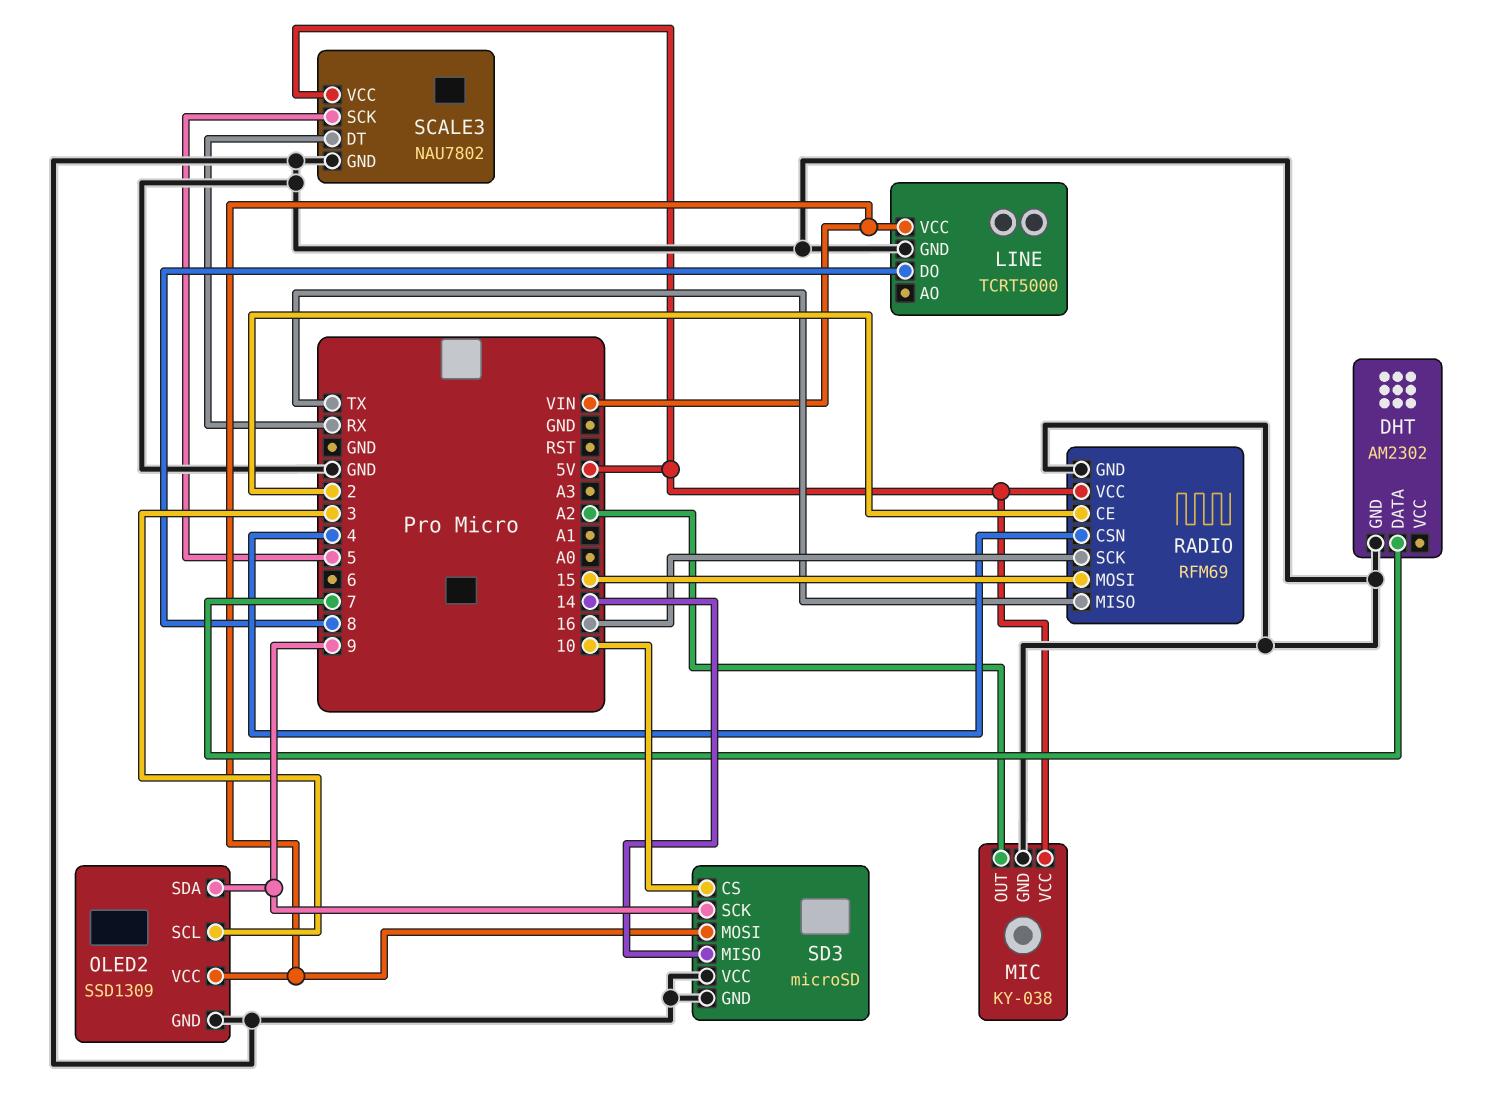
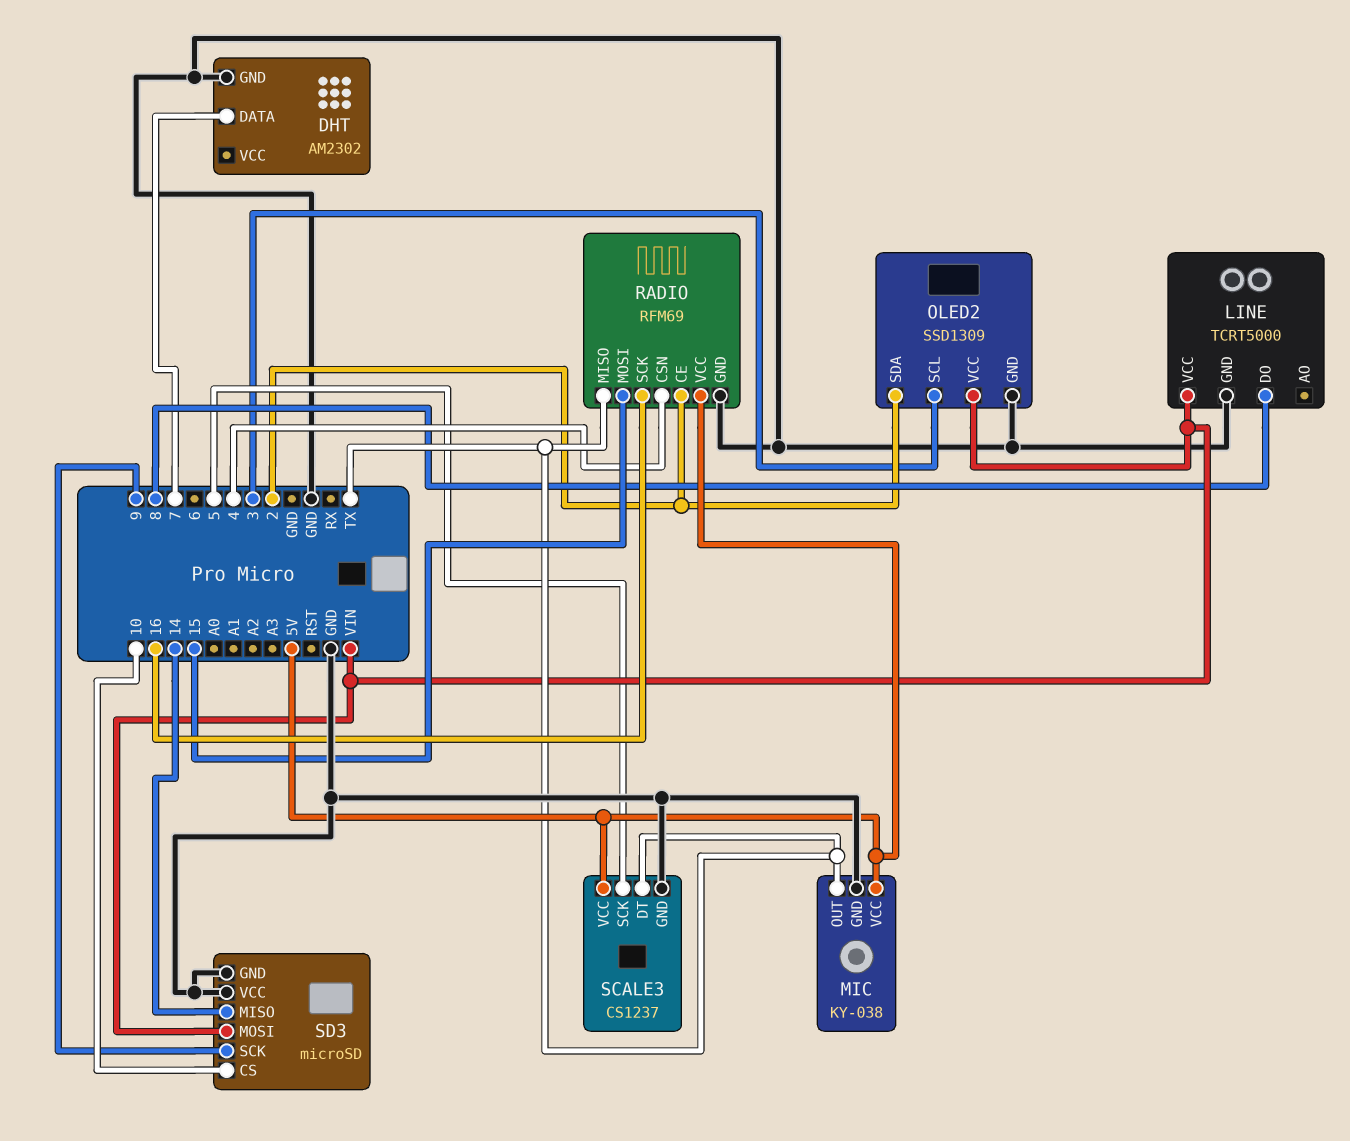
MIC pin OUT: A2 -> TX
OLED2 pin SDA: 9 -> 2
SCALE3: NAU7802 -> CS1237
SCALE3 pin DT: RX -> TX

